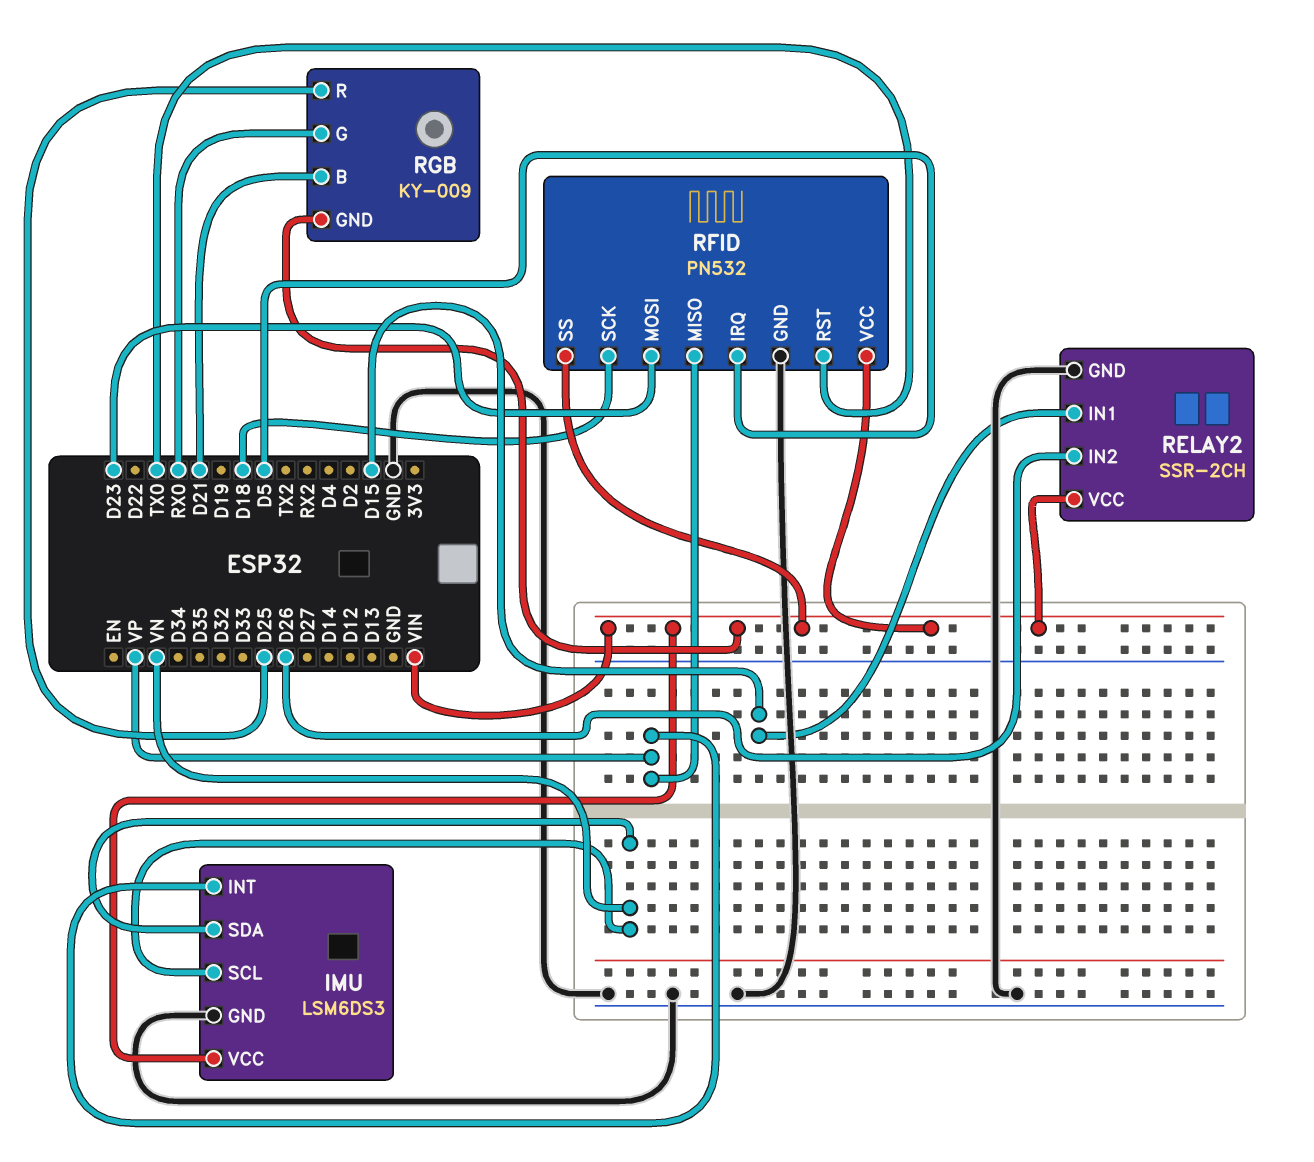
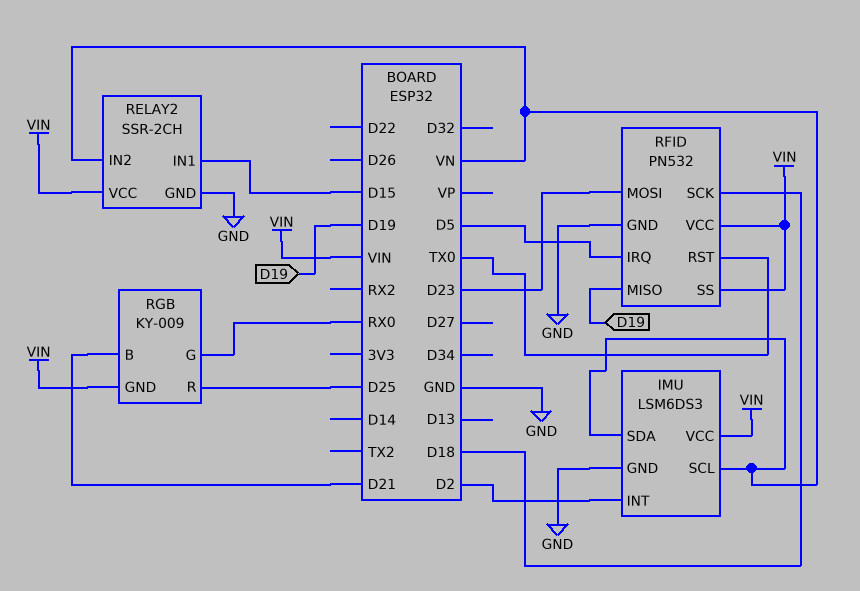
IMU pin INT: VP -> D2
RELAY2 pin IN2: D26 -> VN
RFID pin MISO: VP -> D19

